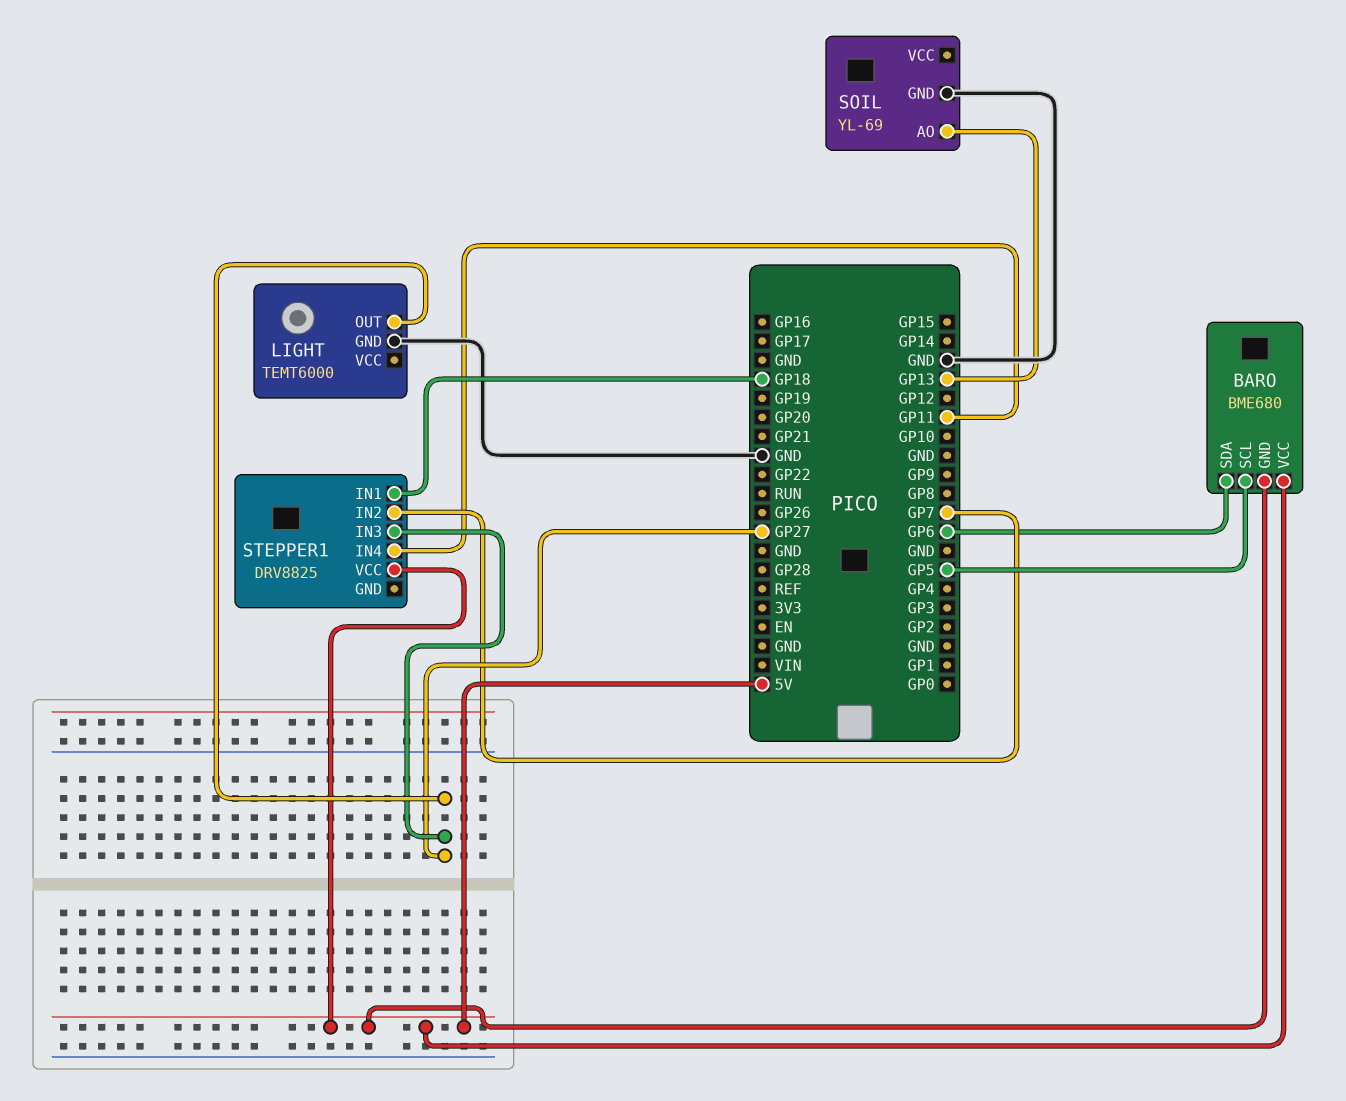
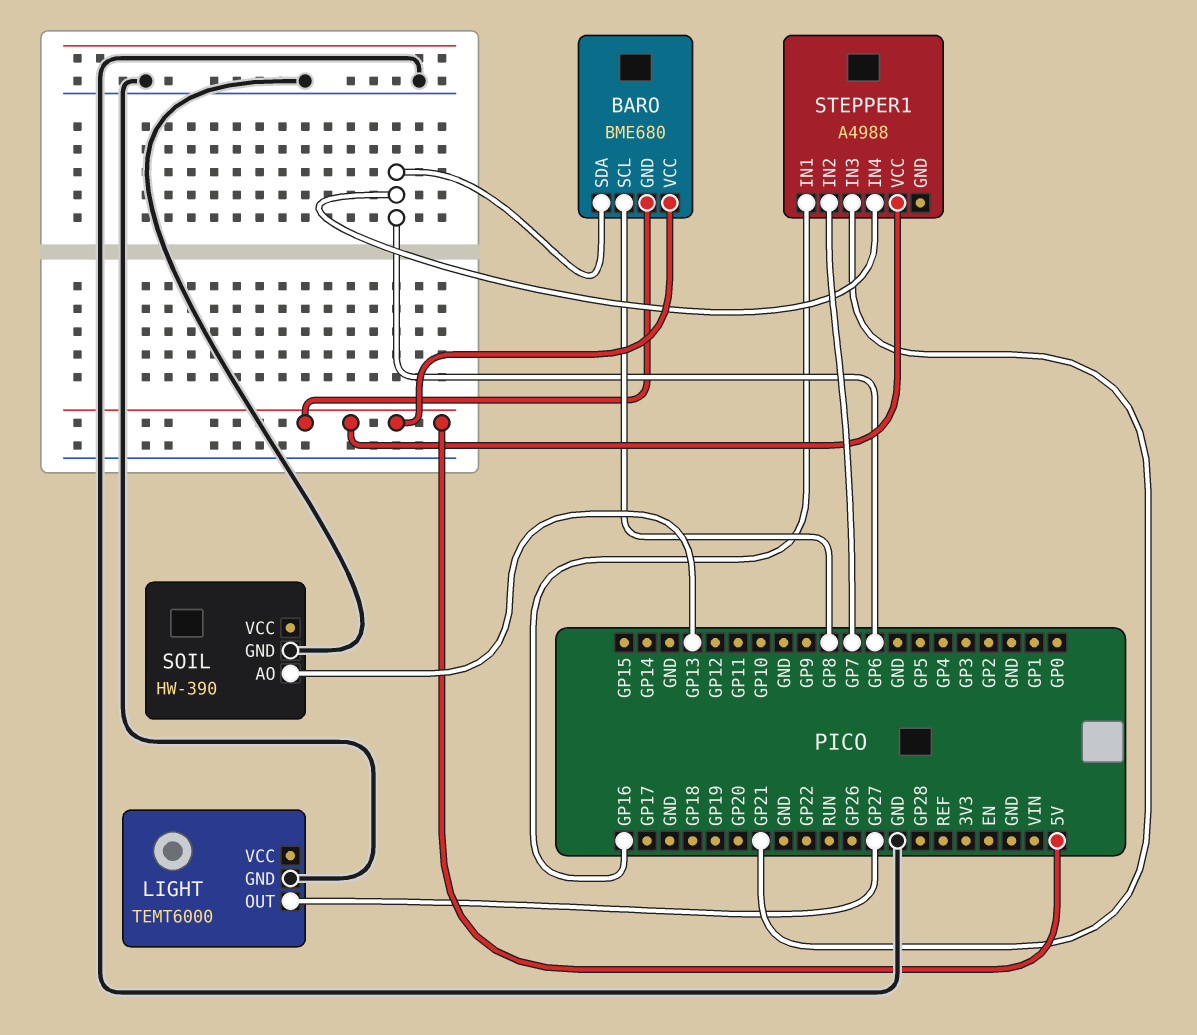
BARO pin SCL: GP5 -> GP8
SOIL: YL-69 -> HW-390
STEPPER1: DRV8825 -> A4988
STEPPER1 pin IN1: GP18 -> GP16
STEPPER1 pin IN3: GP27 -> GP21
STEPPER1 pin IN4: GP11 -> GP6

